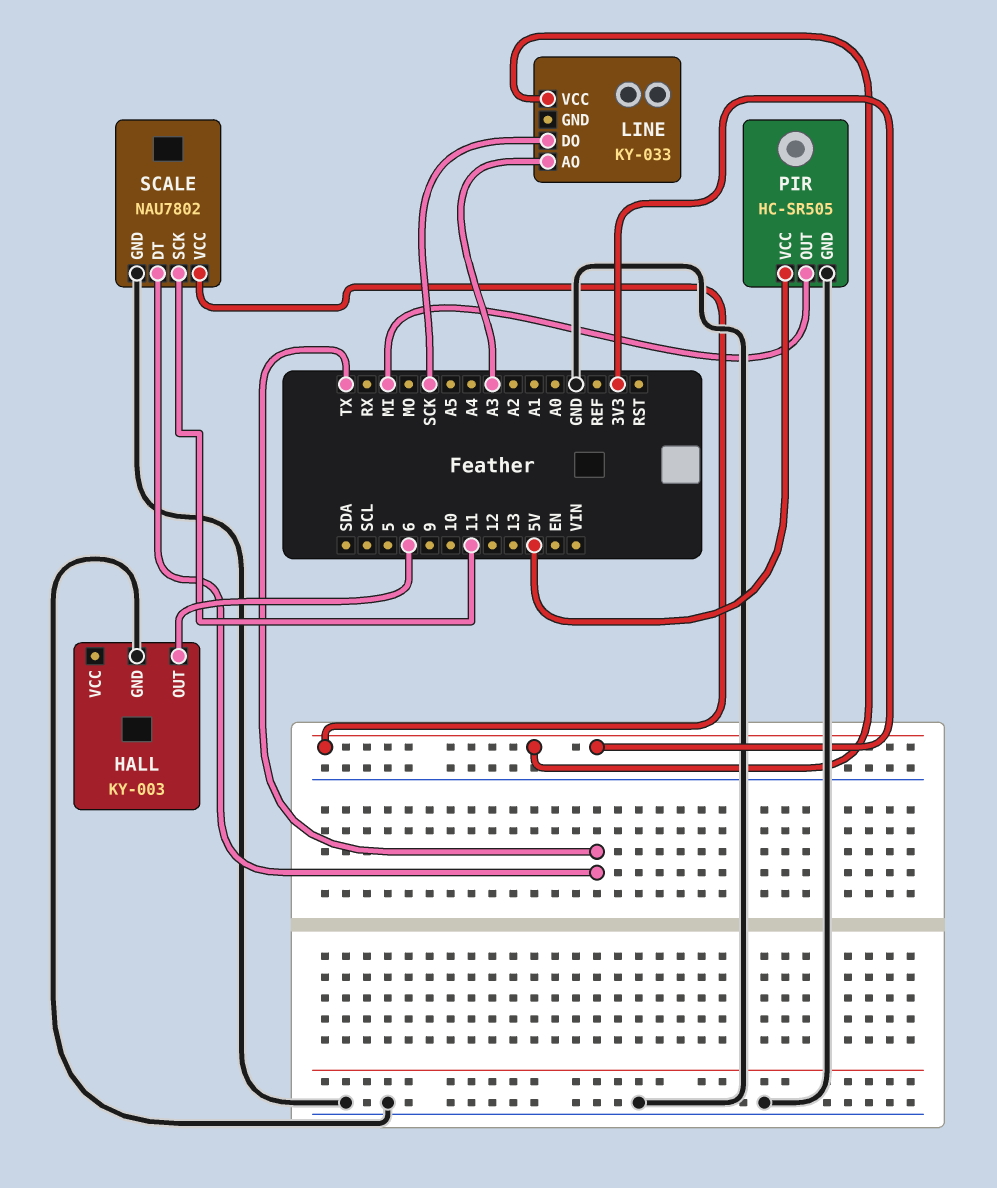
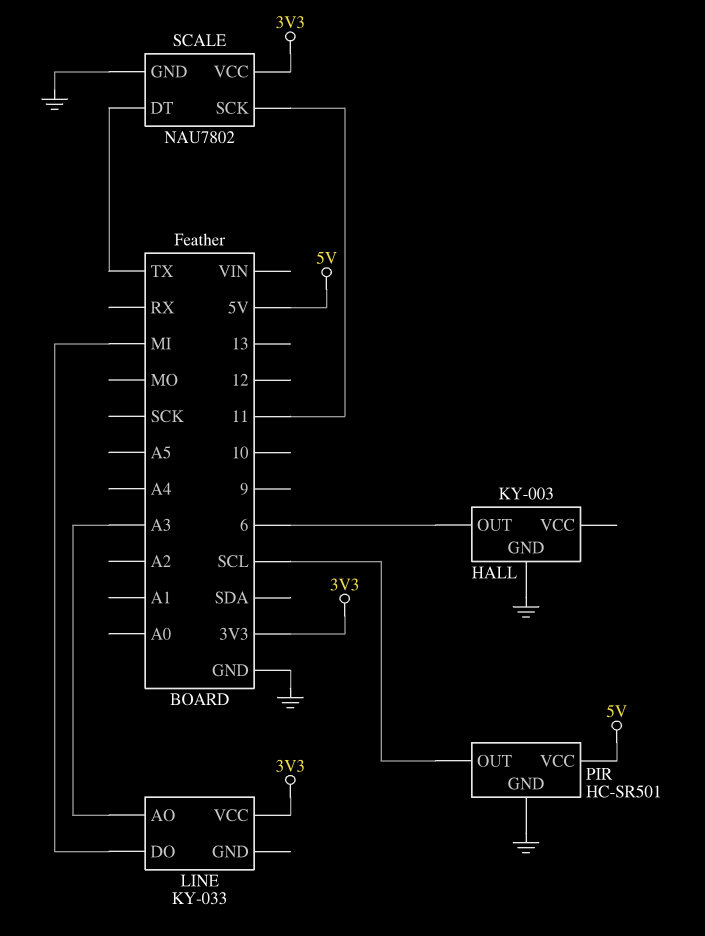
LINE pin DO: SCK -> MI
PIR: HC-SR505 -> HC-SR501
PIR pin OUT: MI -> SCL

